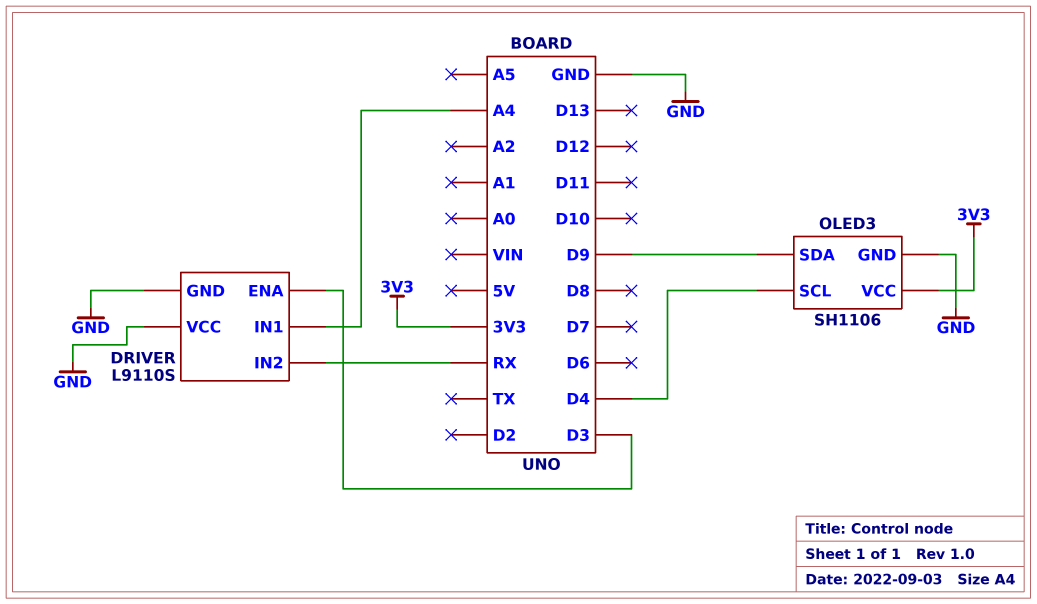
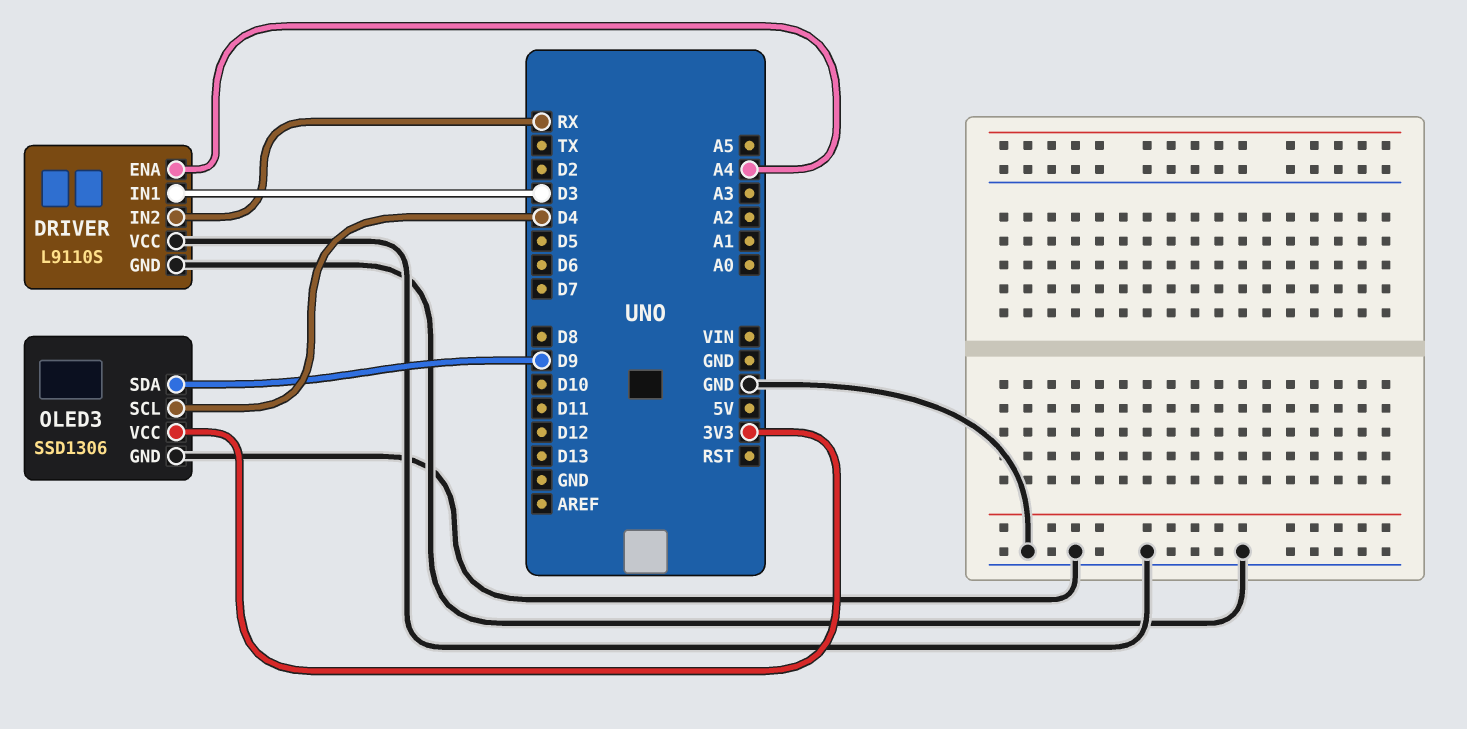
DRIVER pin ENA: D3 -> A4
DRIVER pin IN1: A4 -> D3
OLED3: SH1106 -> SSD1306

